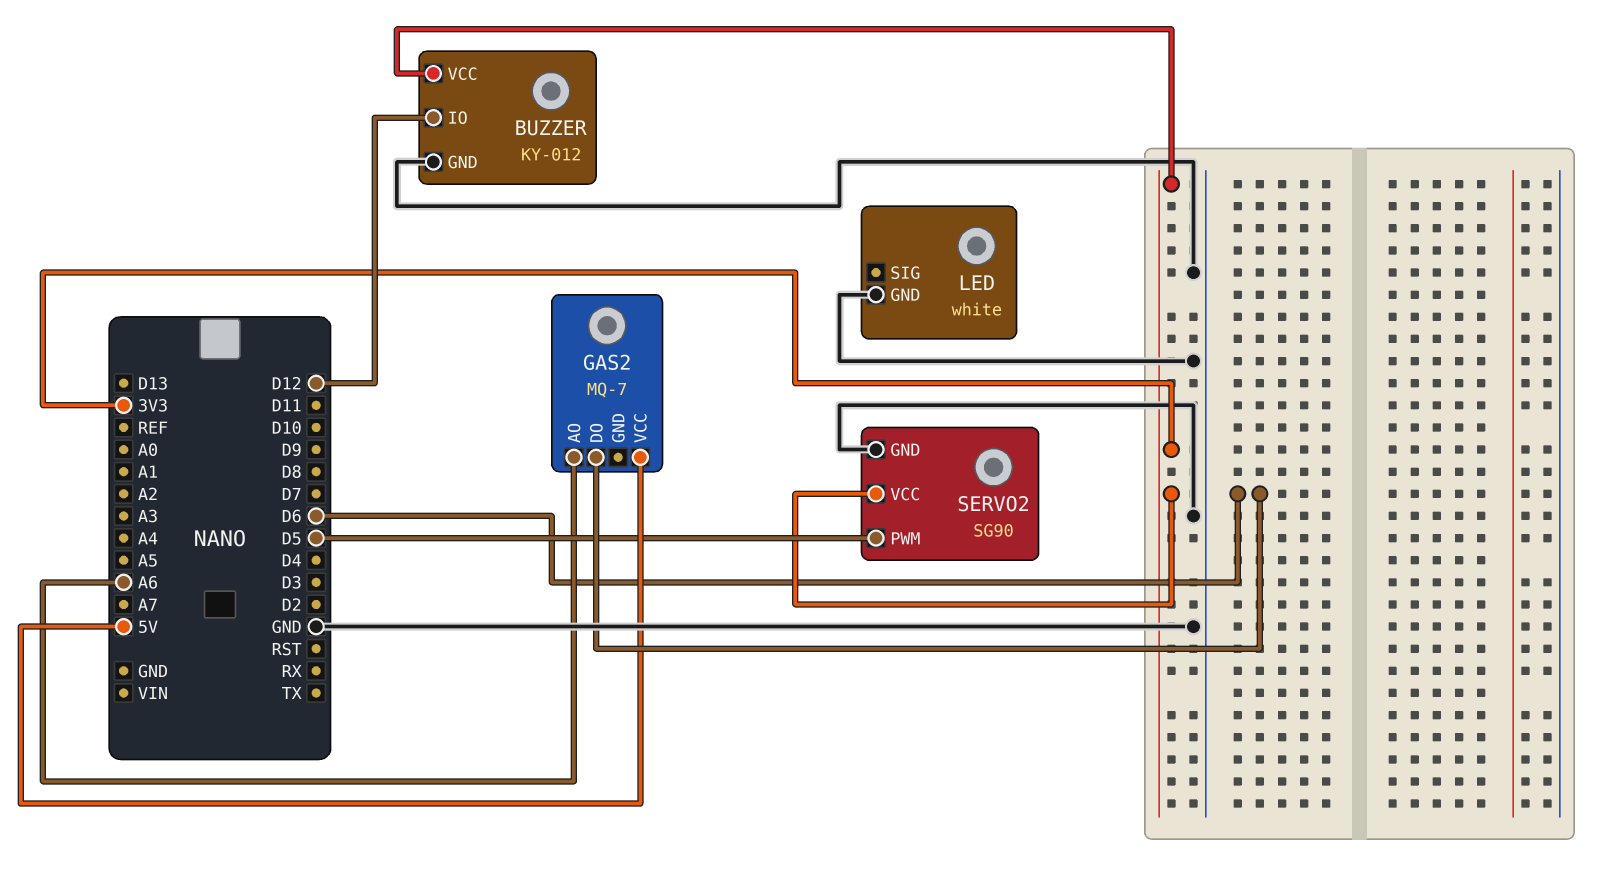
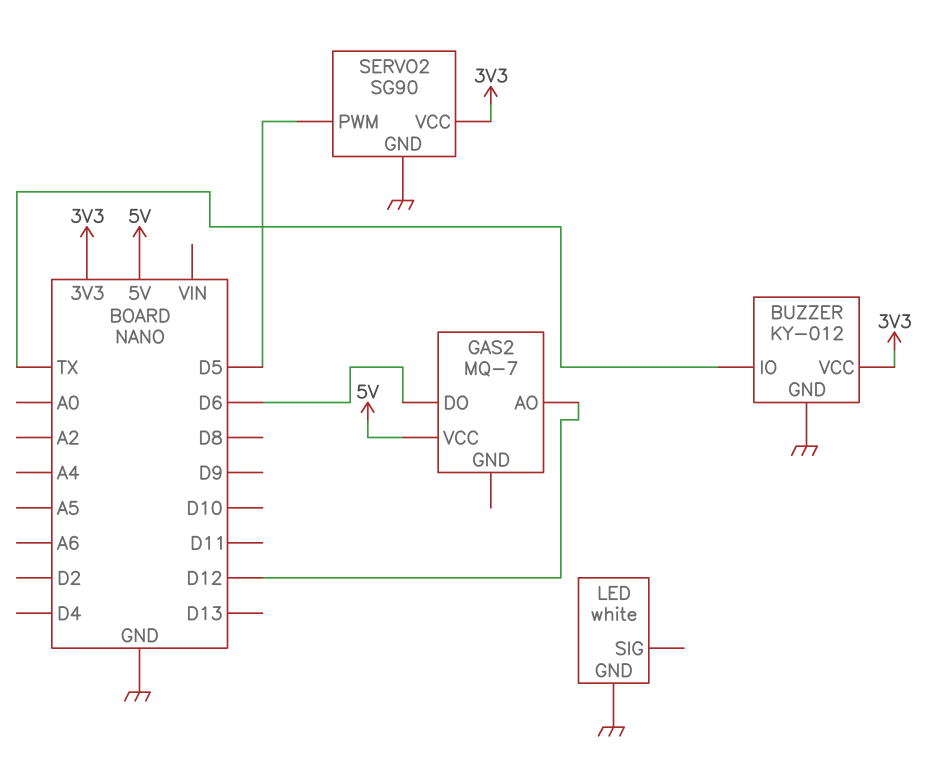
BUZZER pin IO: D12 -> TX
GAS2 pin AO: A6 -> D12

